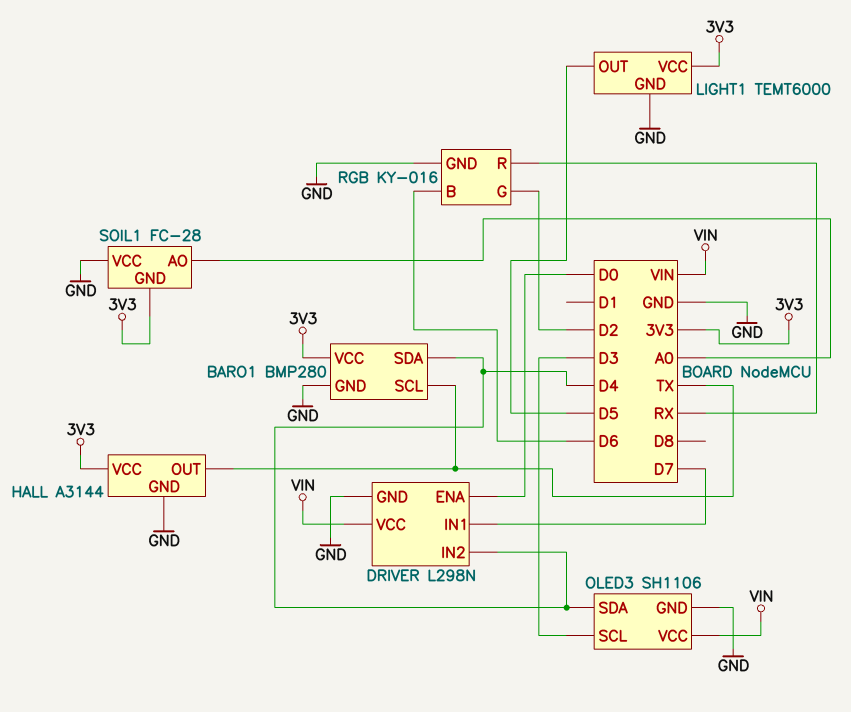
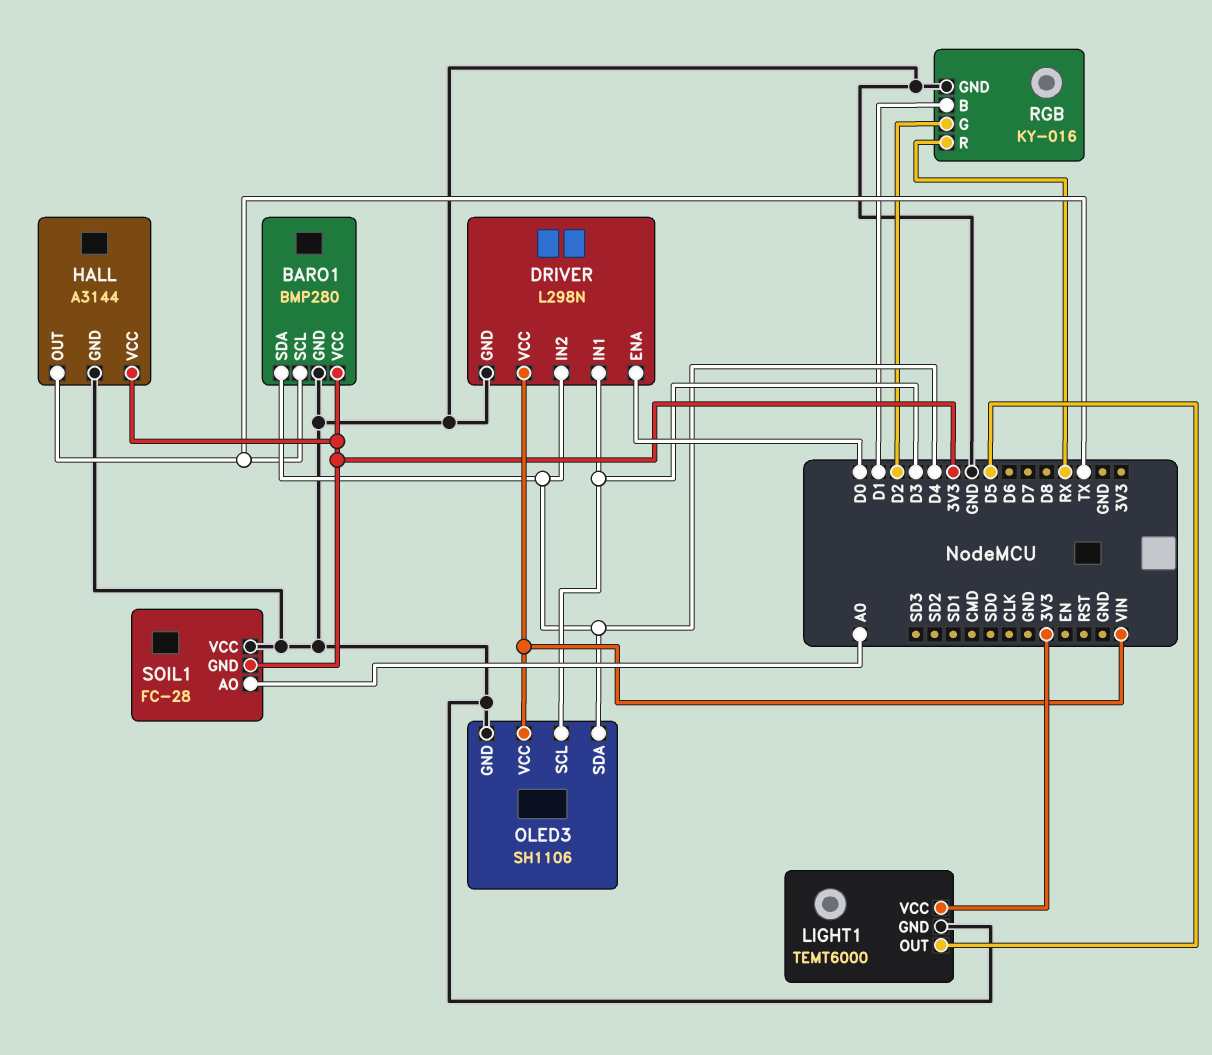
DRIVER pin IN1: D7 -> D3
RGB pin B: D6 -> D1

